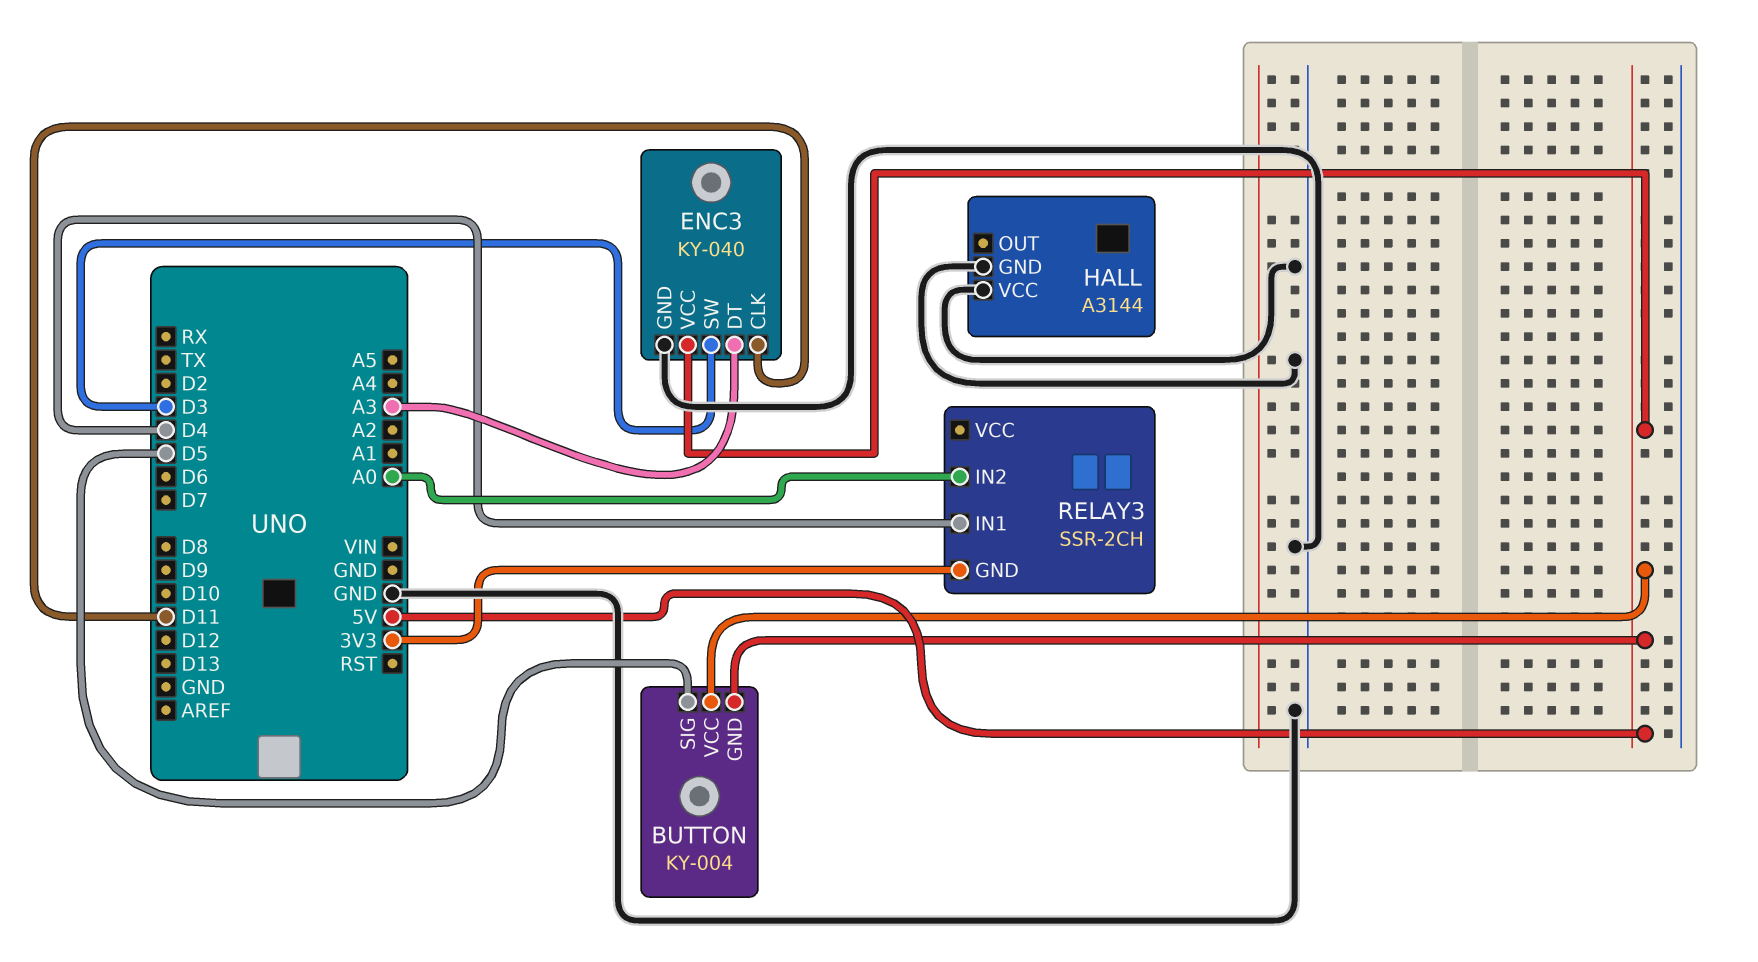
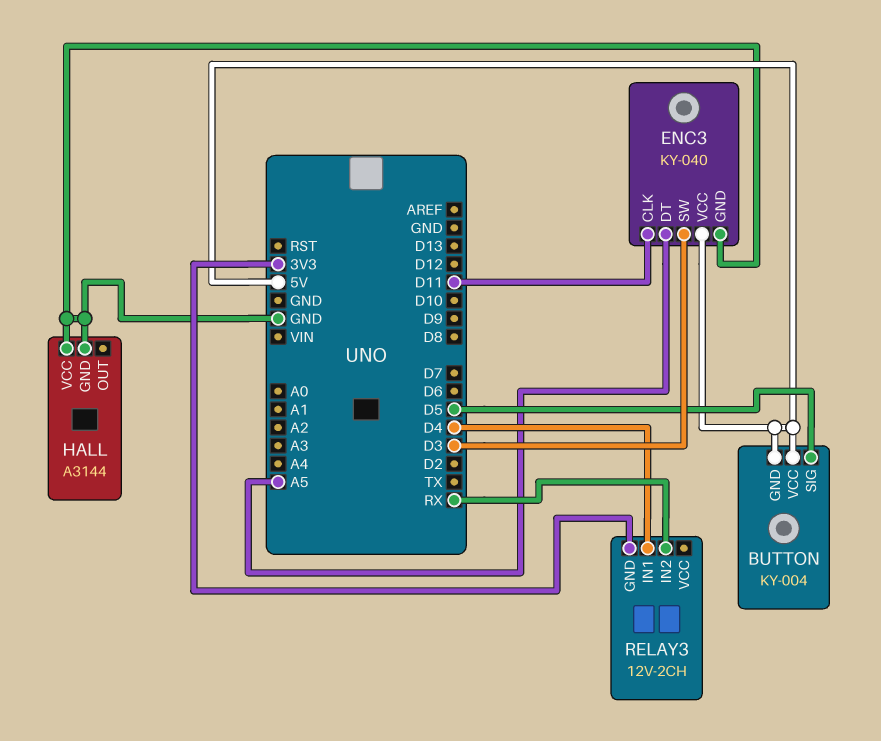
ENC3 pin DT: A3 -> A5
RELAY3: SSR-2CH -> 12V-2CH
RELAY3 pin IN2: A0 -> RX

